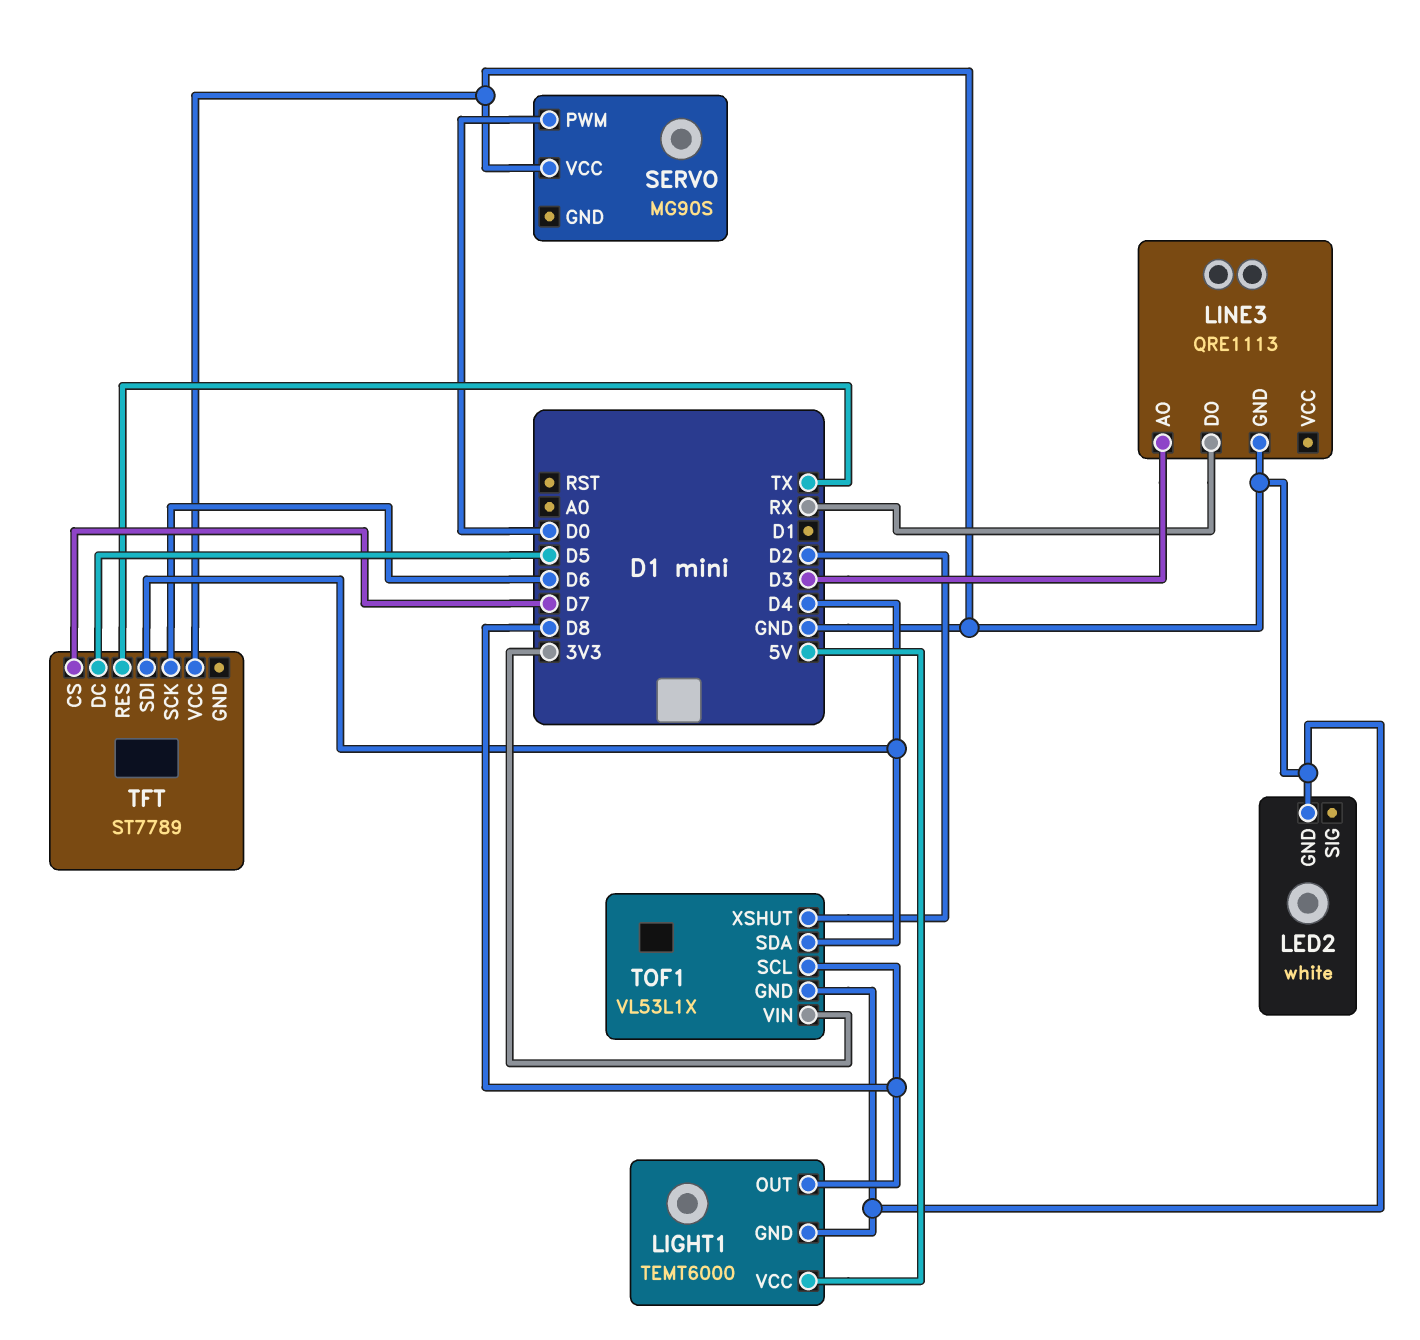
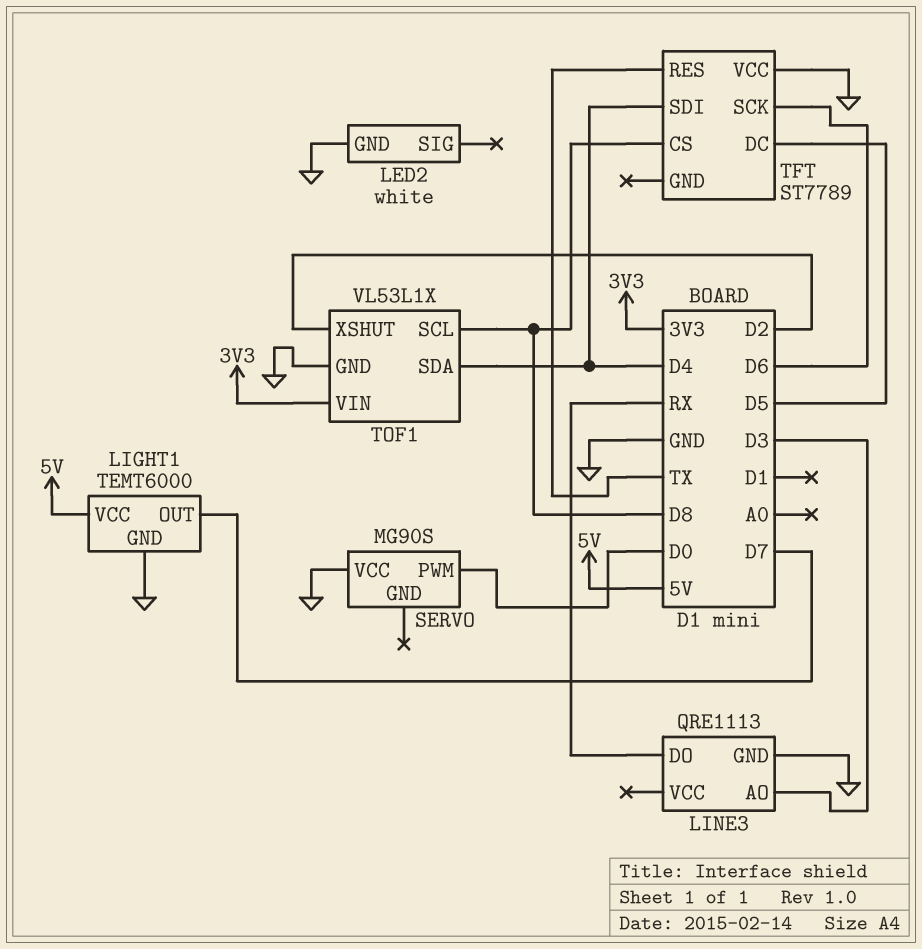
LIGHT1 pin OUT: D8 -> D7
TFT pin CS: D7 -> D8

